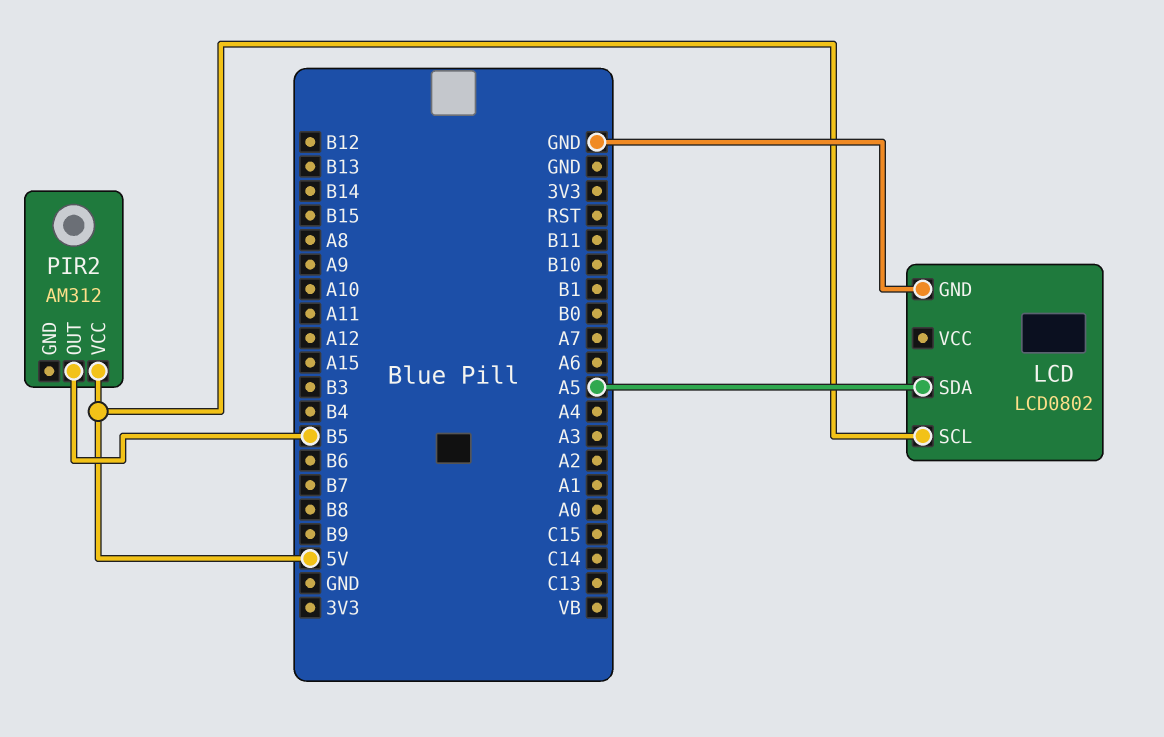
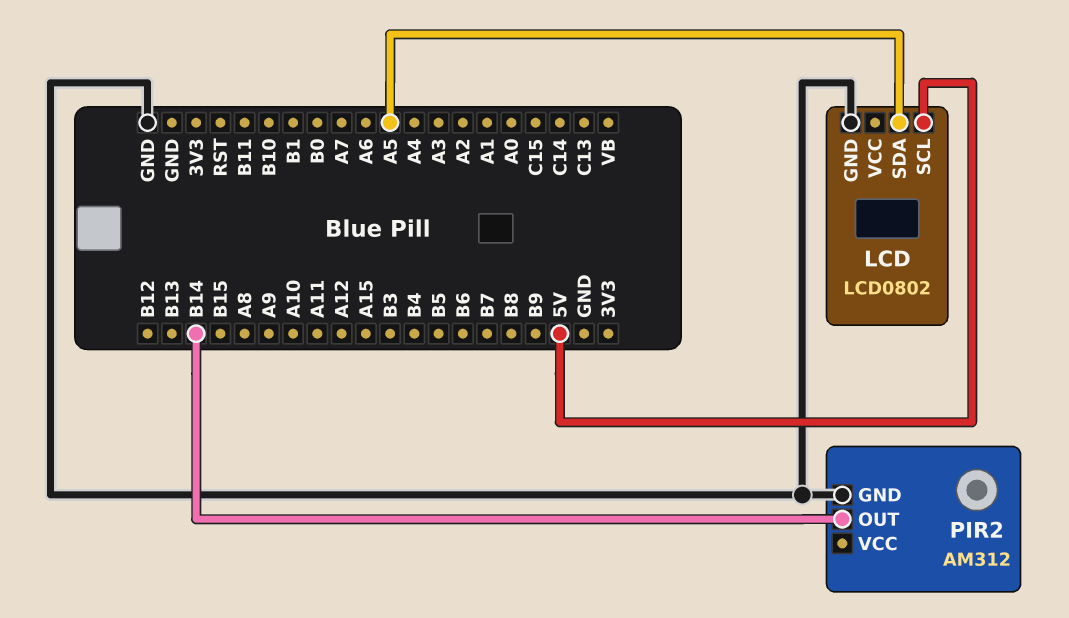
PIR2 pin GND: none -> GND
PIR2 pin OUT: B5 -> B14
PIR2 pin VCC: 5V -> none

